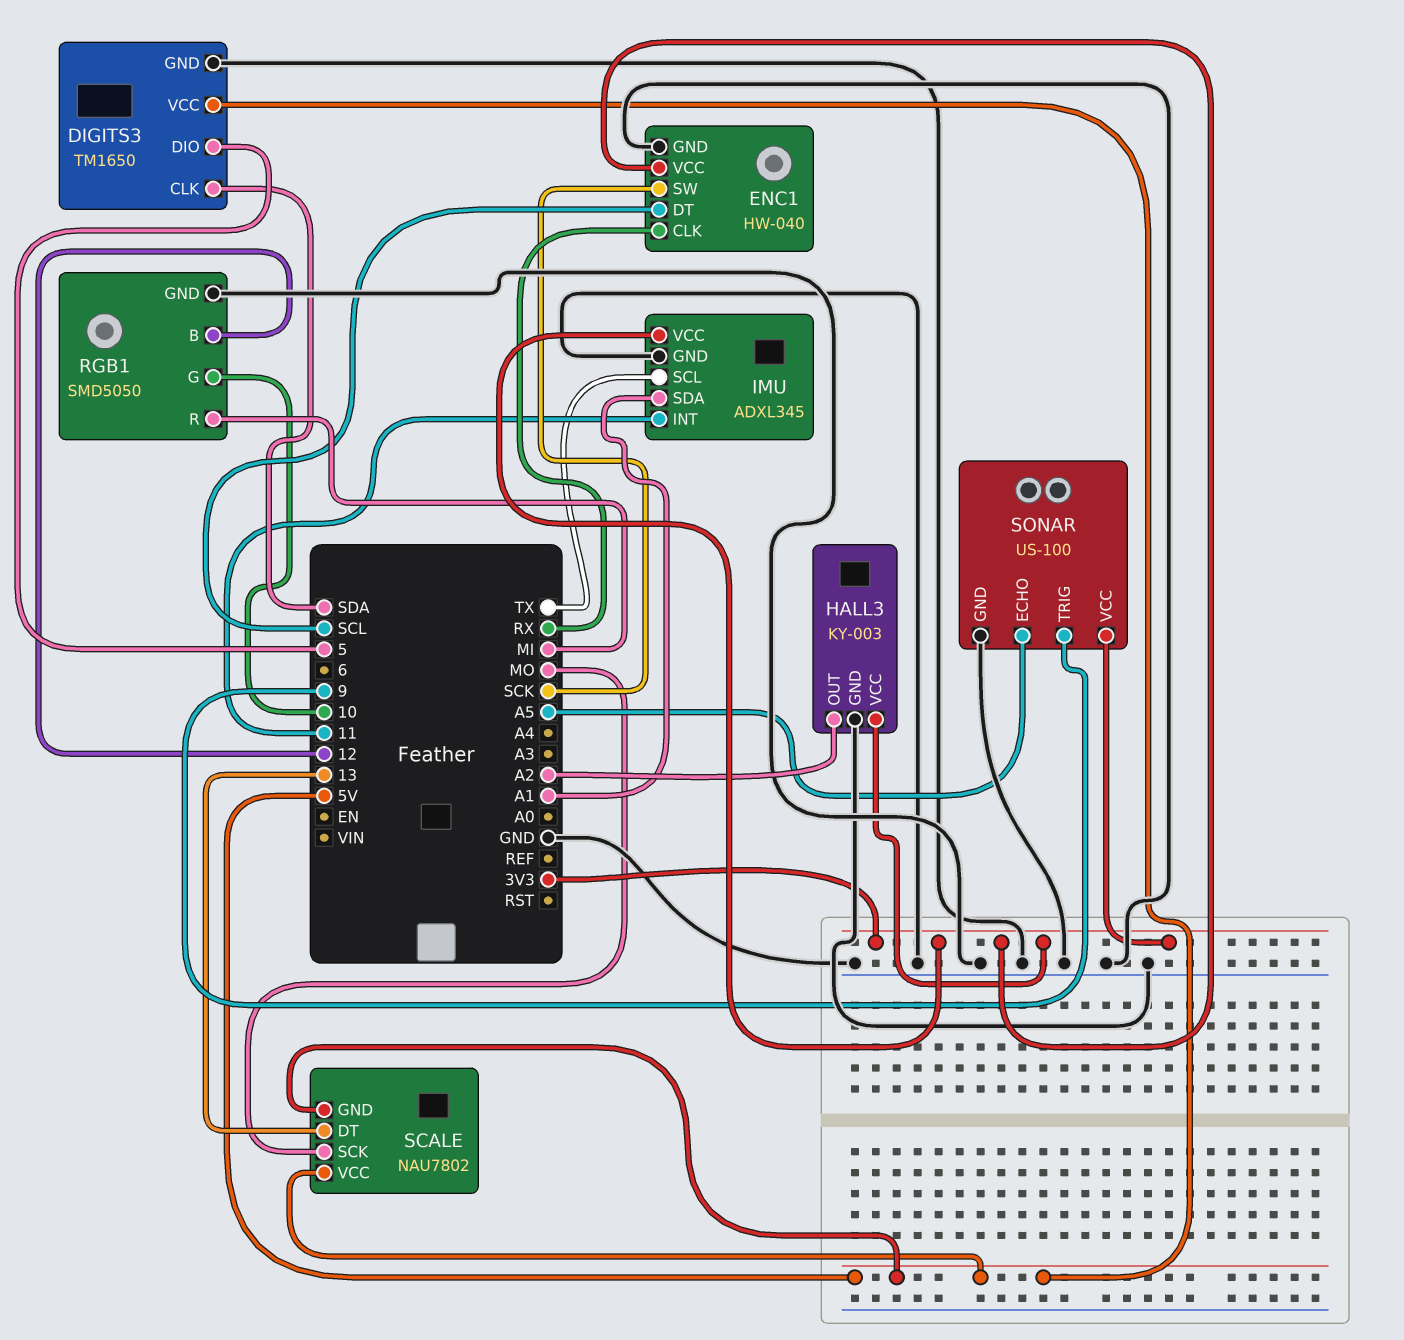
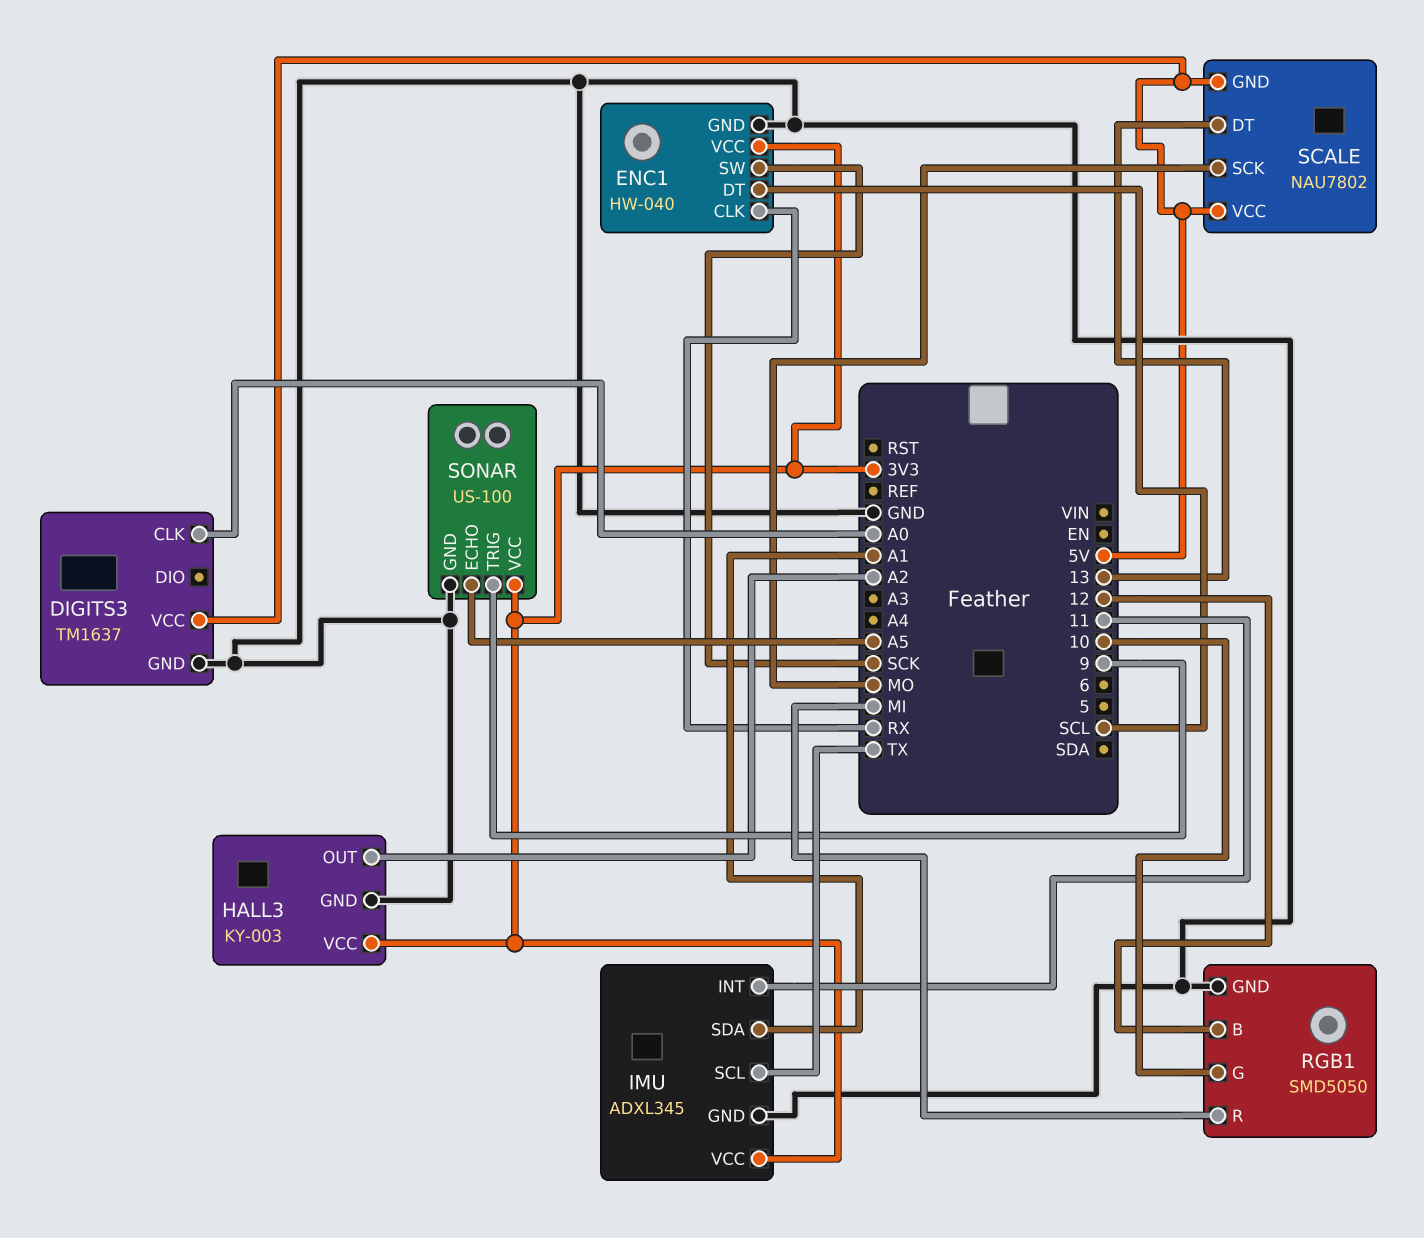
DIGITS3: TM1650 -> TM1637
DIGITS3 pin CLK: SDA -> A0
DIGITS3 pin DIO: 5 -> none

